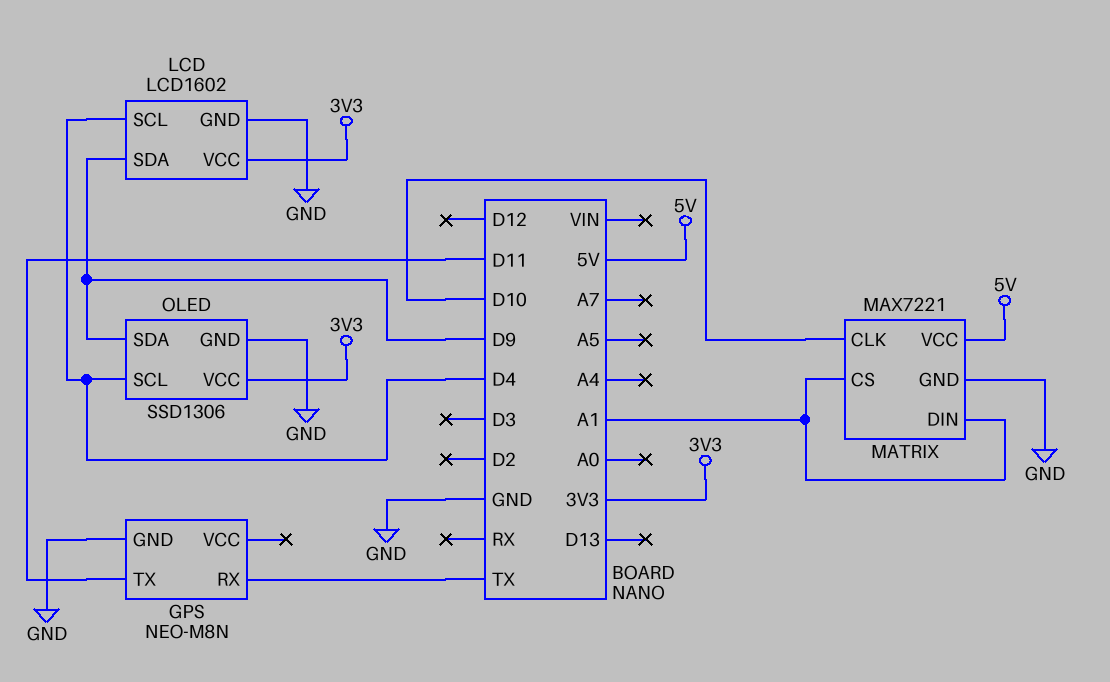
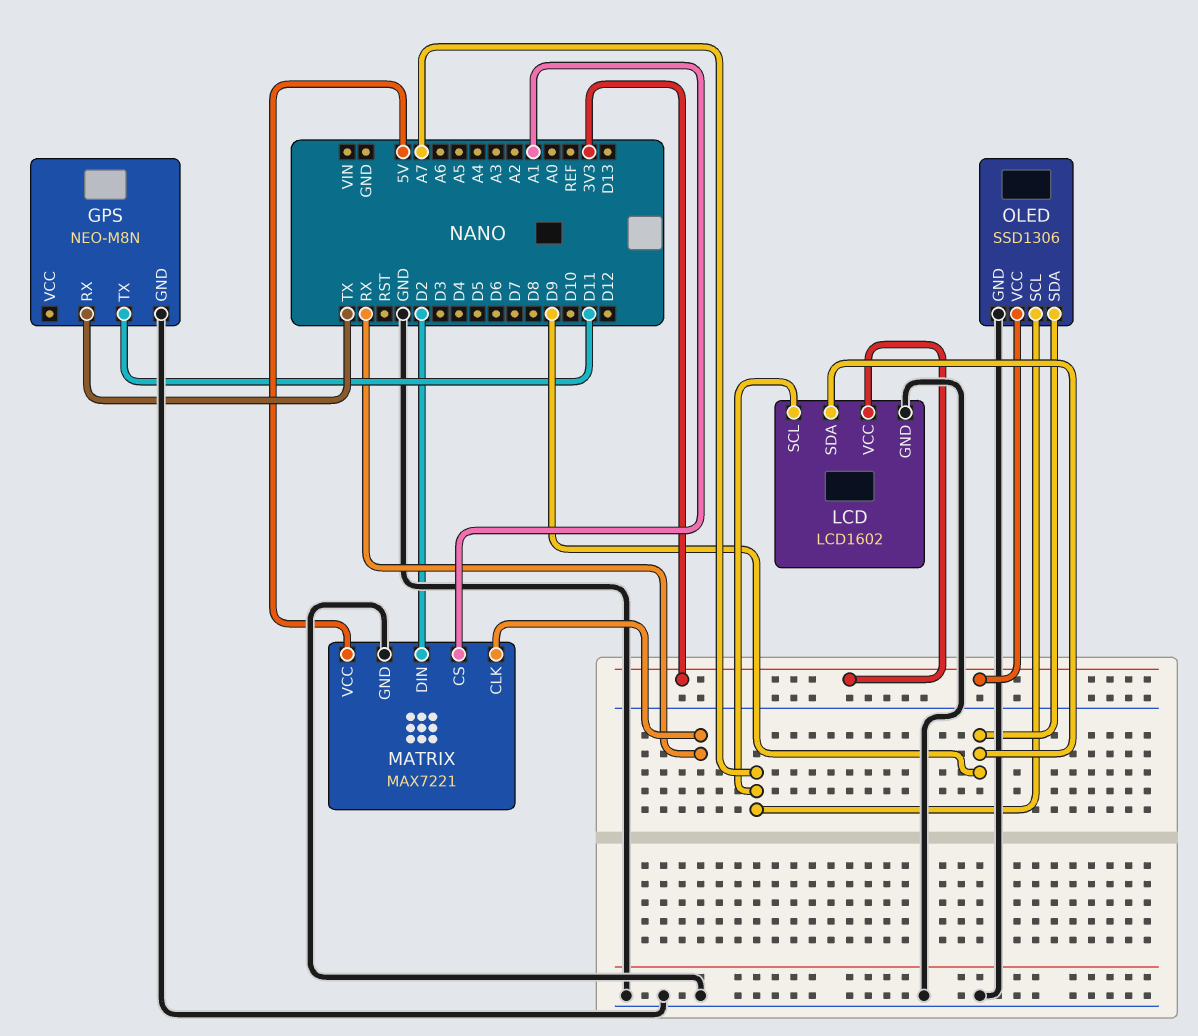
LCD pin SCL: D4 -> A7
MATRIX pin CLK: D10 -> RX
MATRIX pin DIN: A1 -> D2
OLED pin SCL: D4 -> A7

